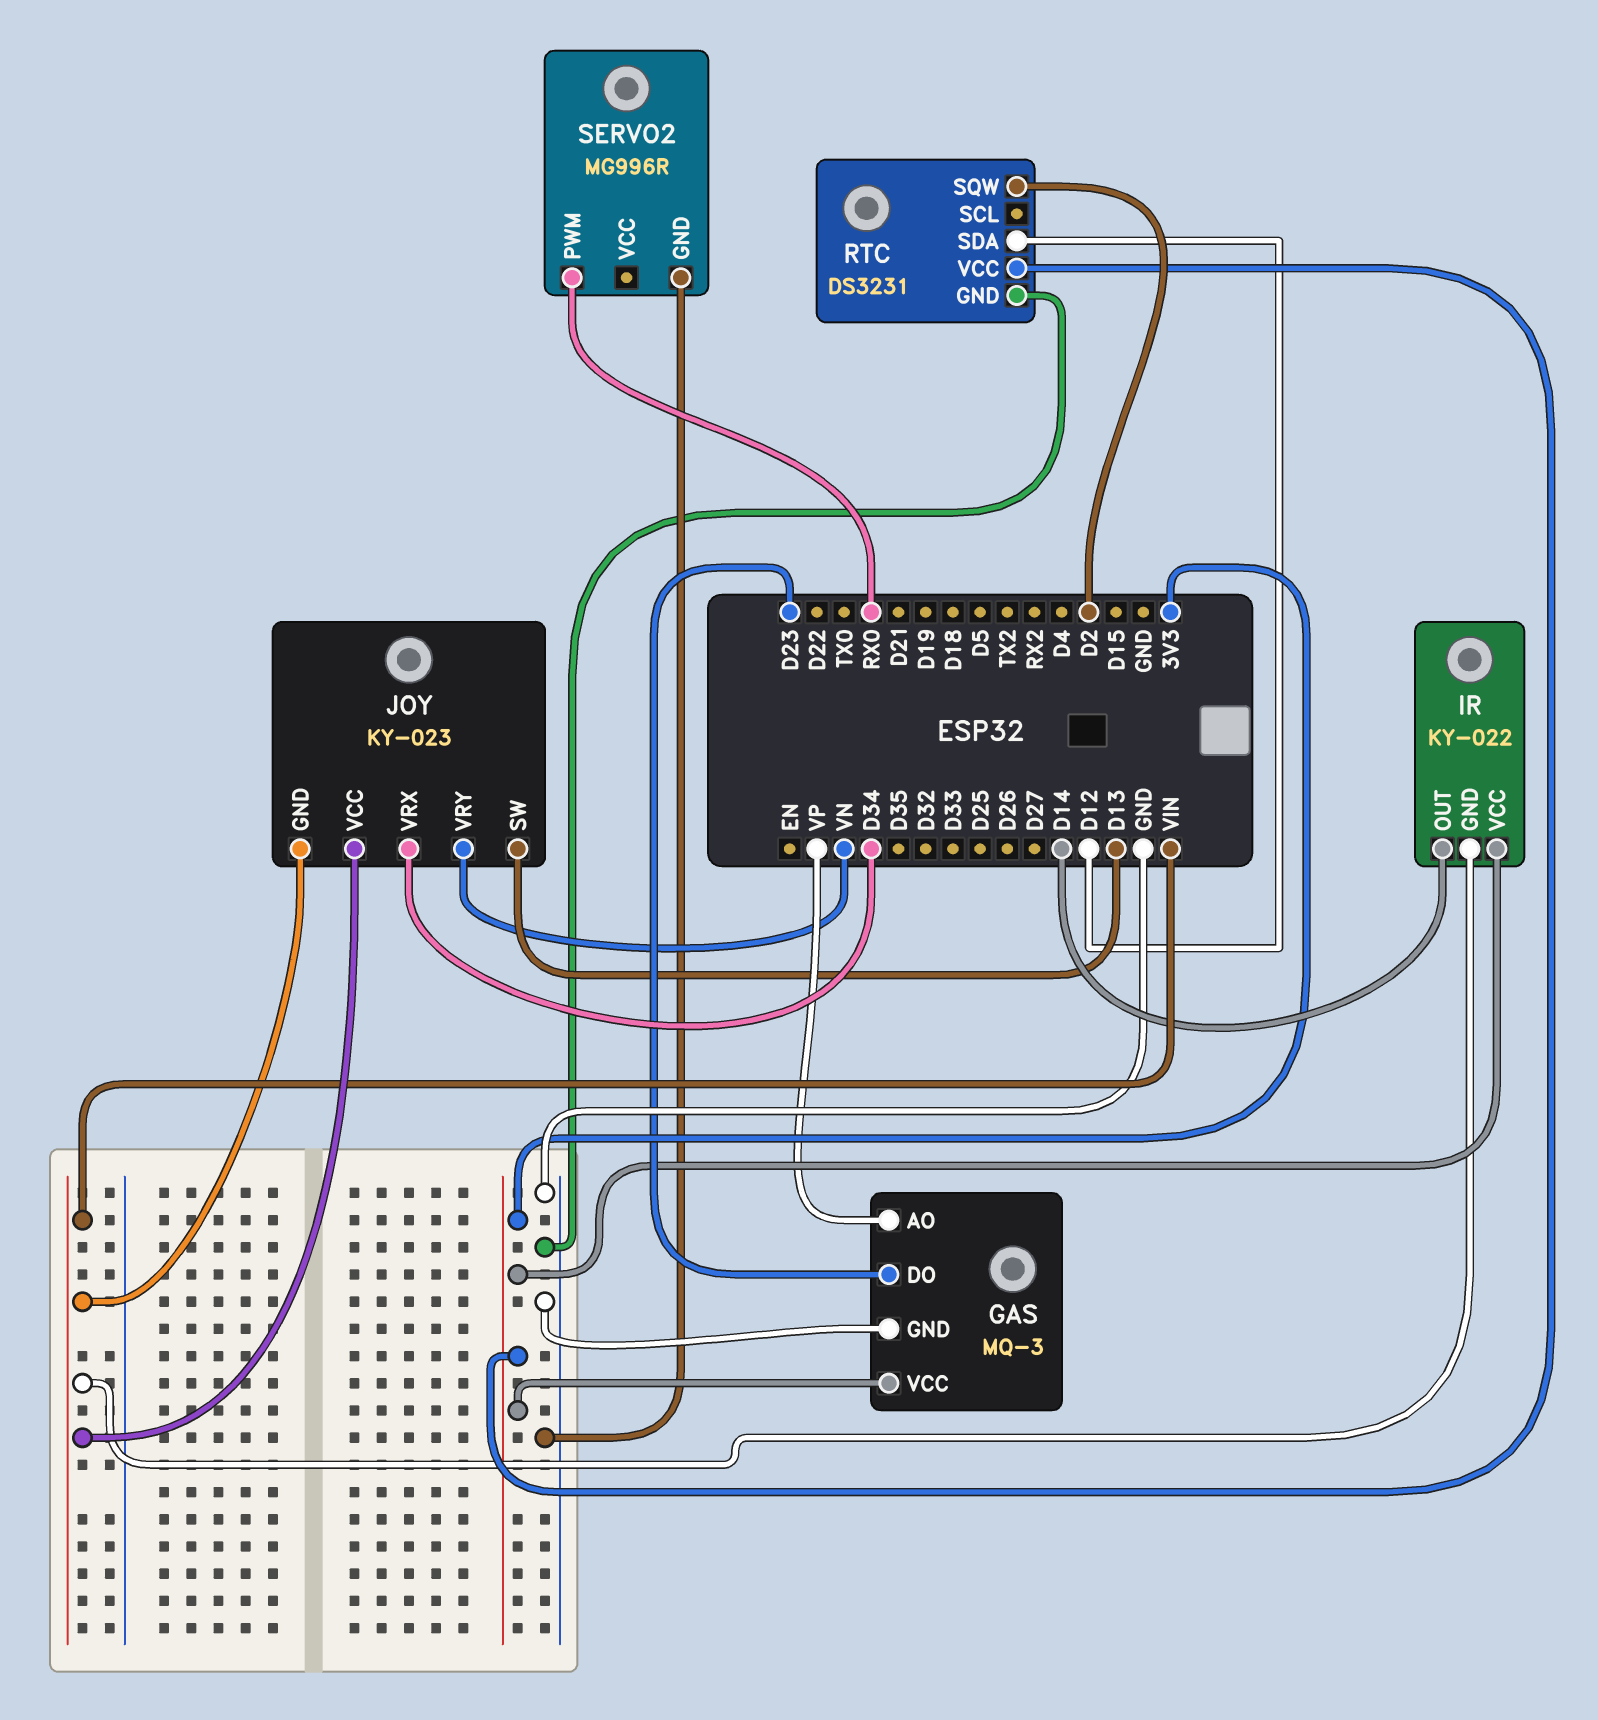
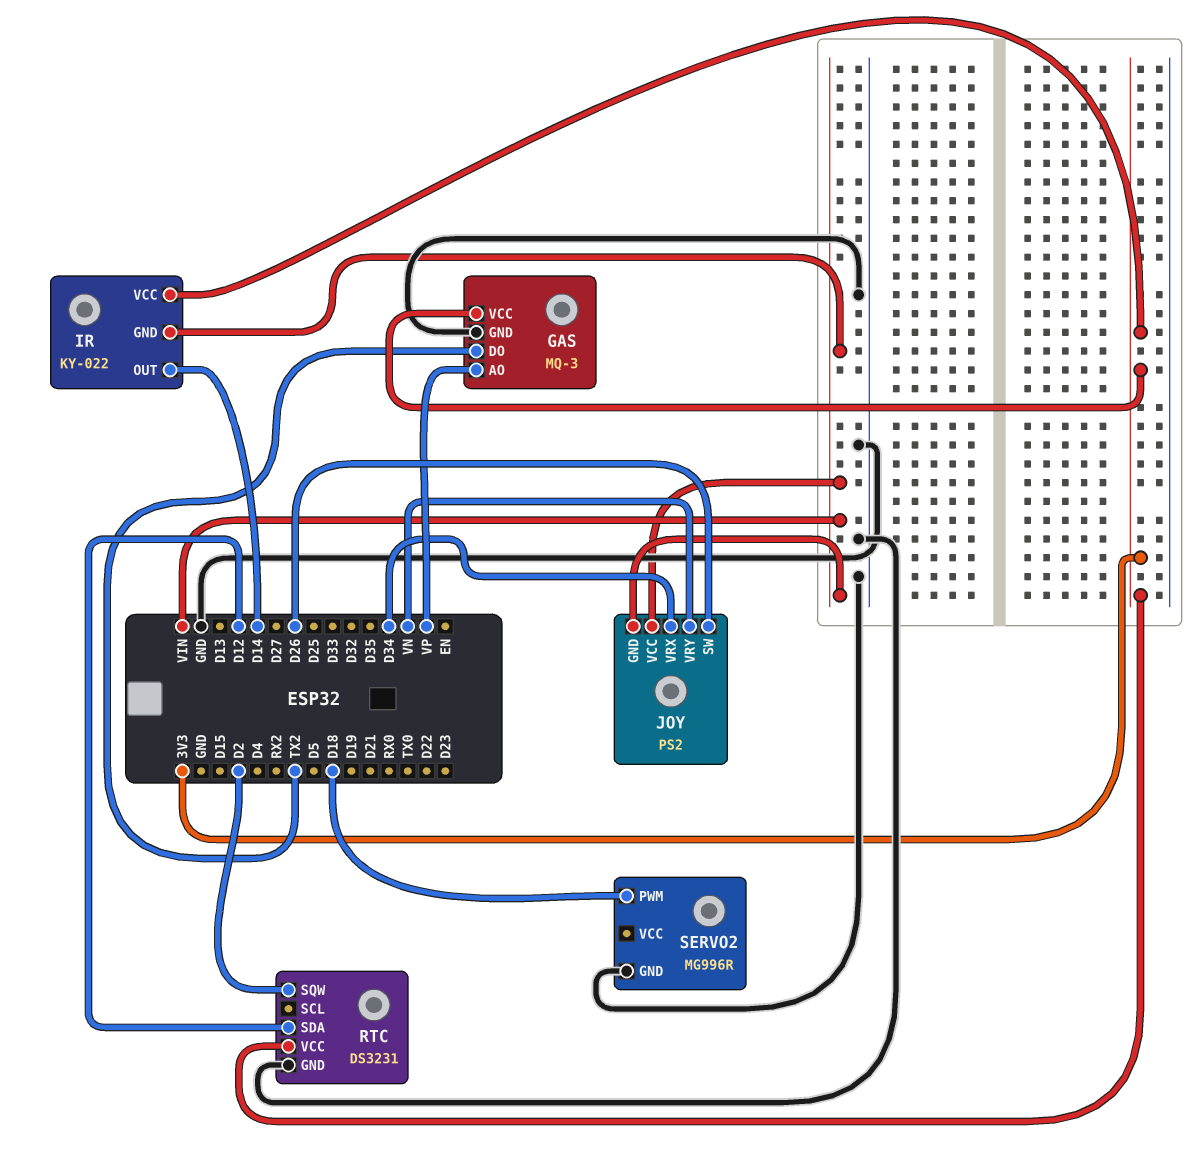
GAS pin DO: D23 -> TX2
JOY: KY-023 -> PS2
JOY pin SW: D13 -> D26
SERVO2 pin PWM: RX0 -> D18

